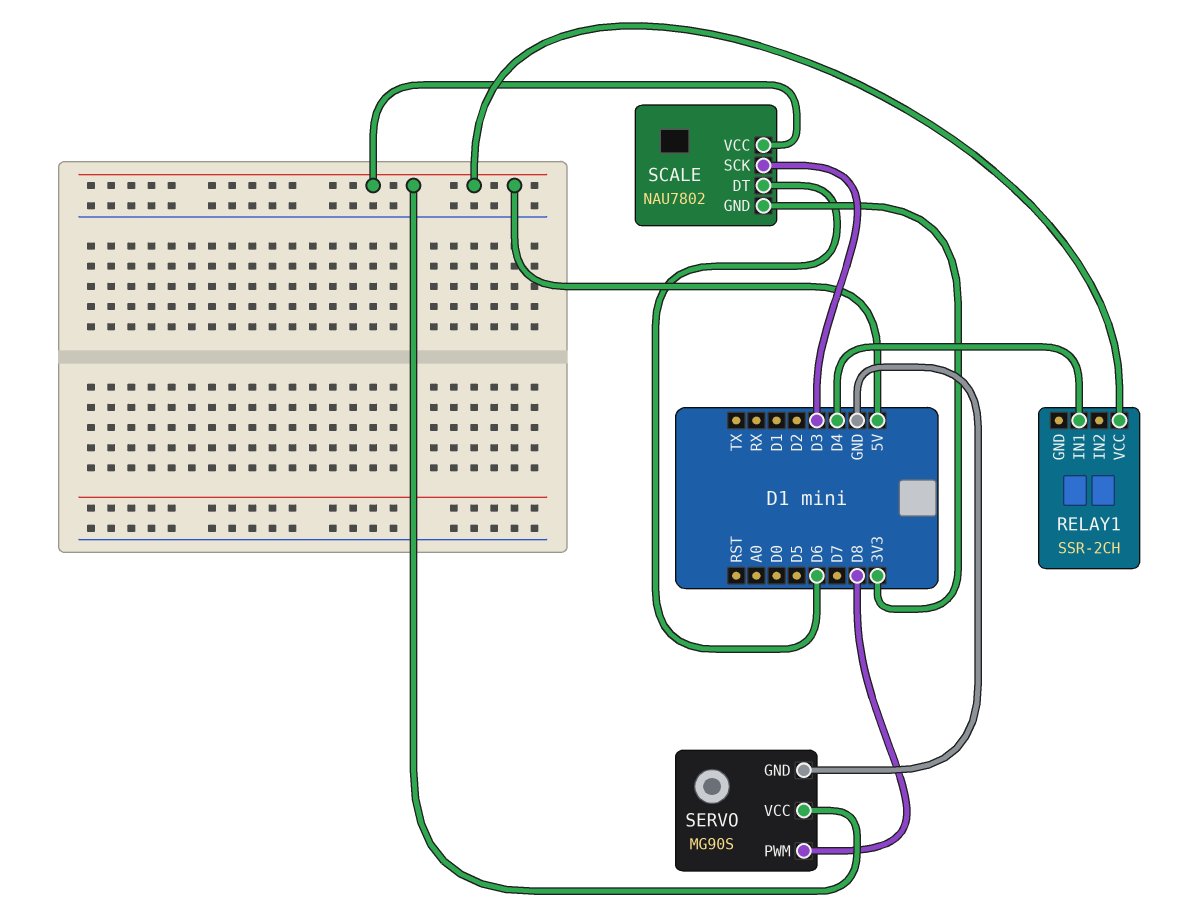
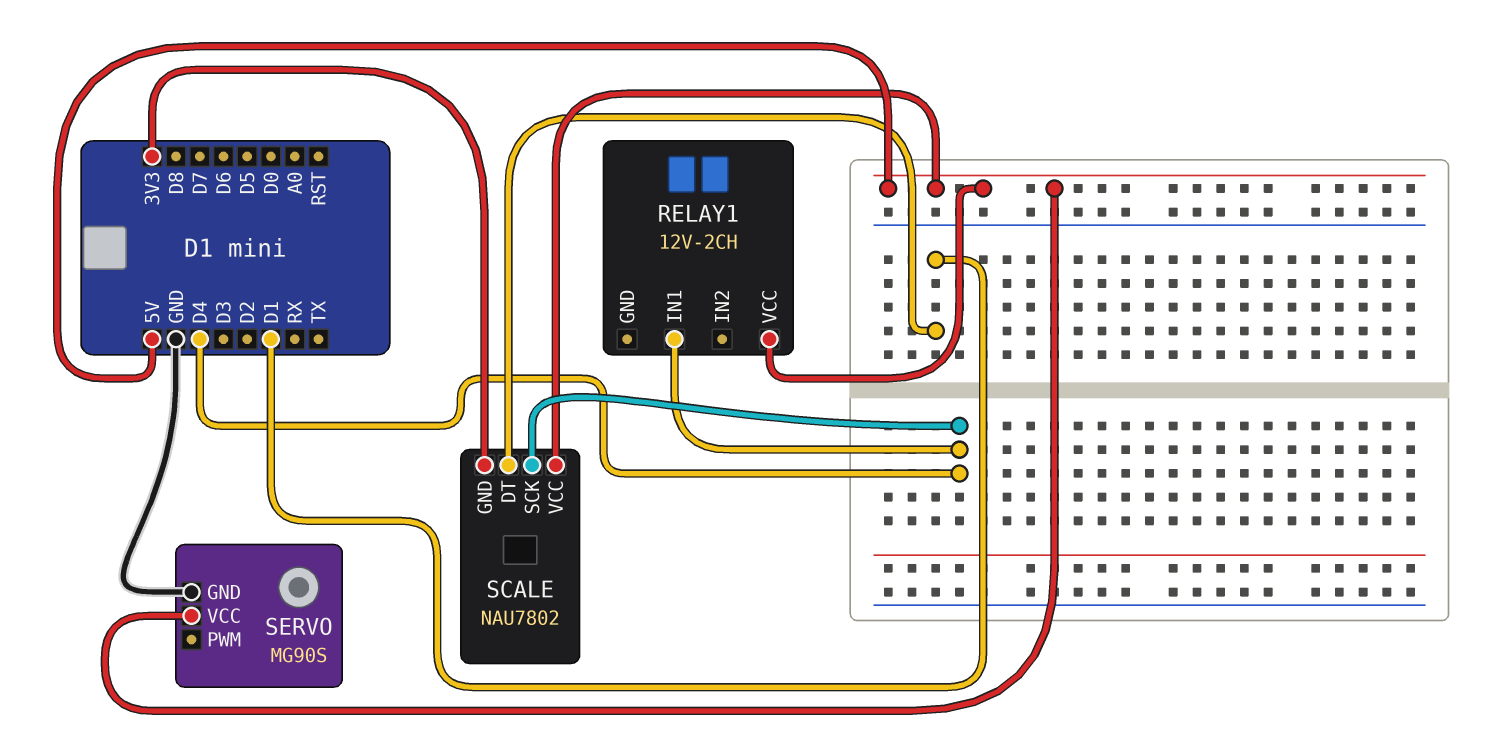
RELAY1: SSR-2CH -> 12V-2CH
SCALE pin DT: D6 -> D1
SCALE pin SCK: D3 -> D4
SERVO pin PWM: D8 -> none

